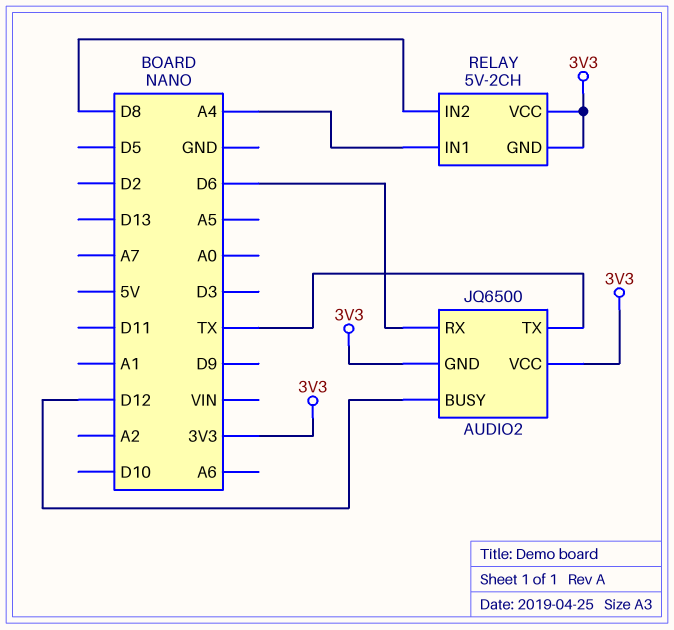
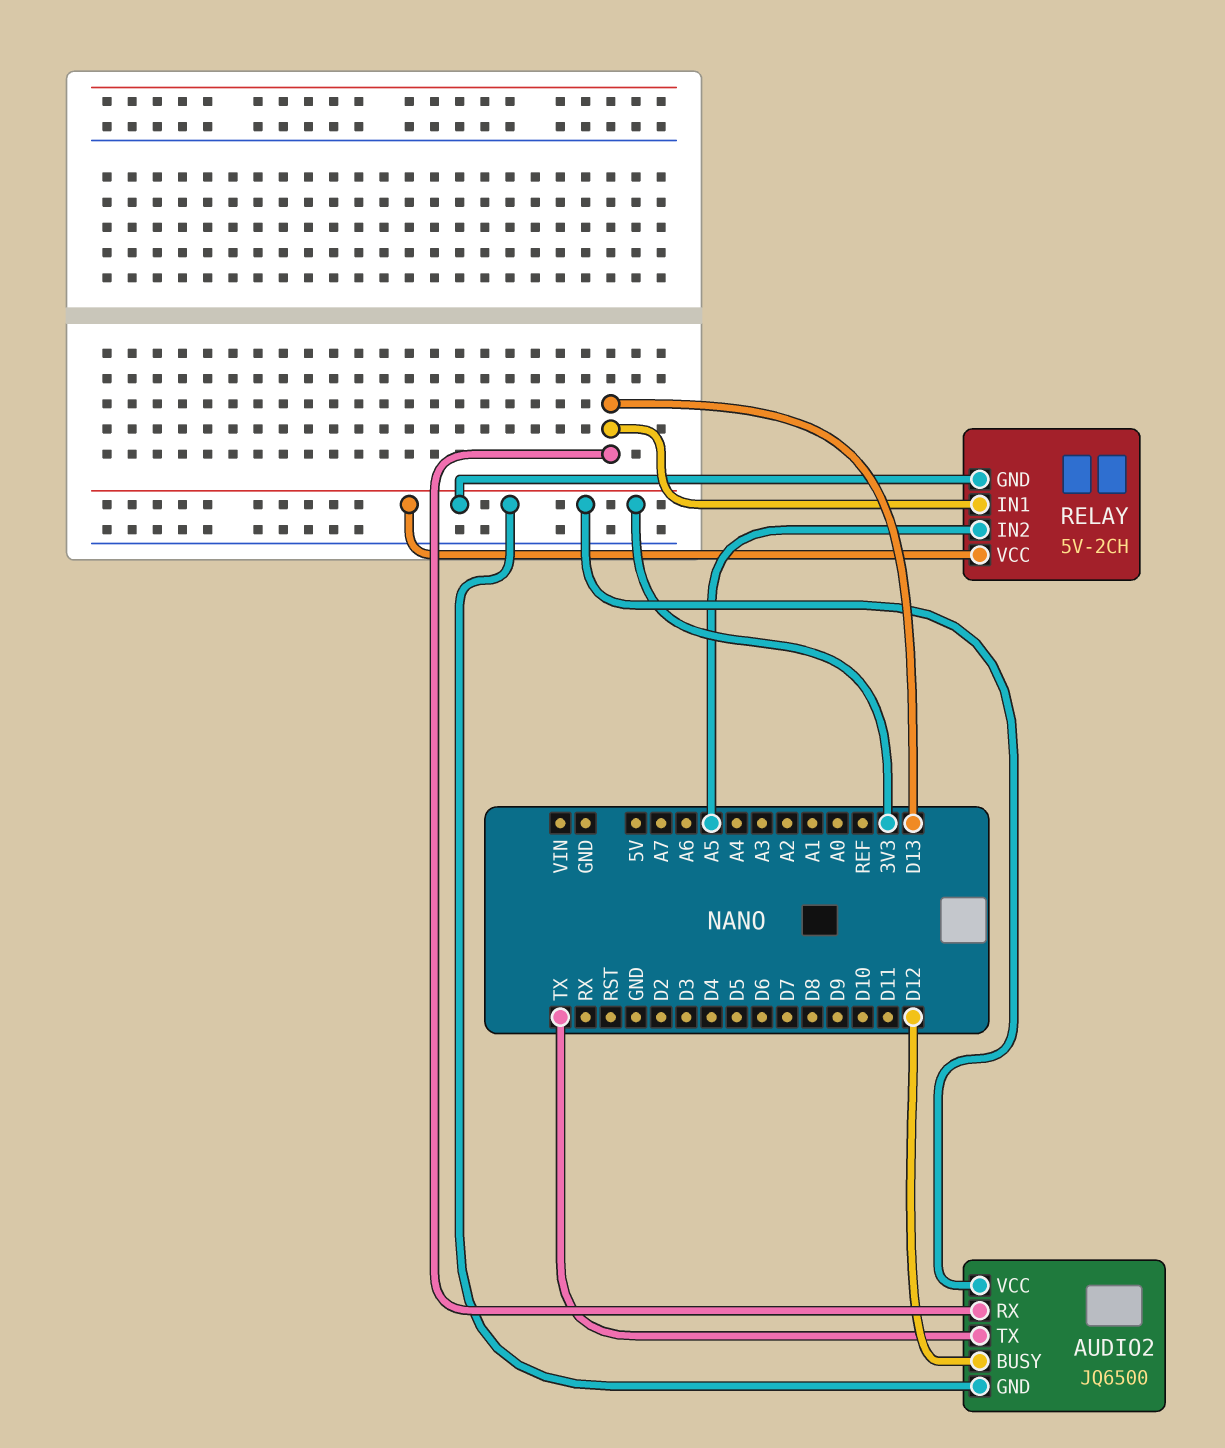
AUDIO2 pin RX: D6 -> D13
RELAY pin IN1: A4 -> D13
RELAY pin IN2: D8 -> A5

